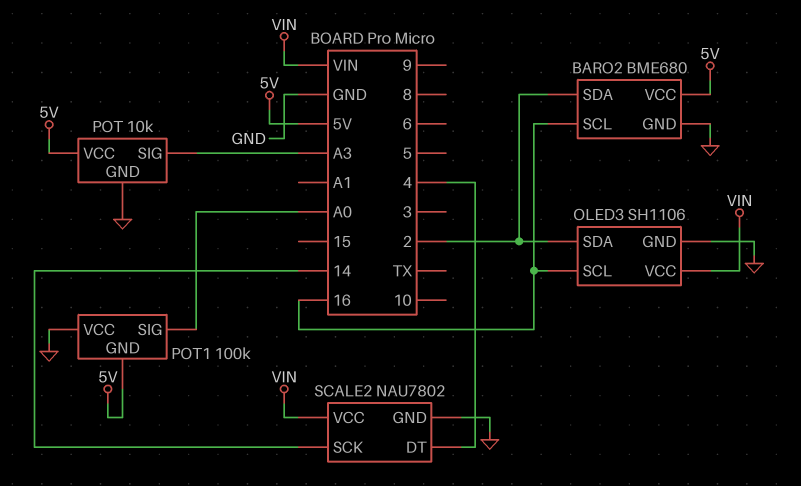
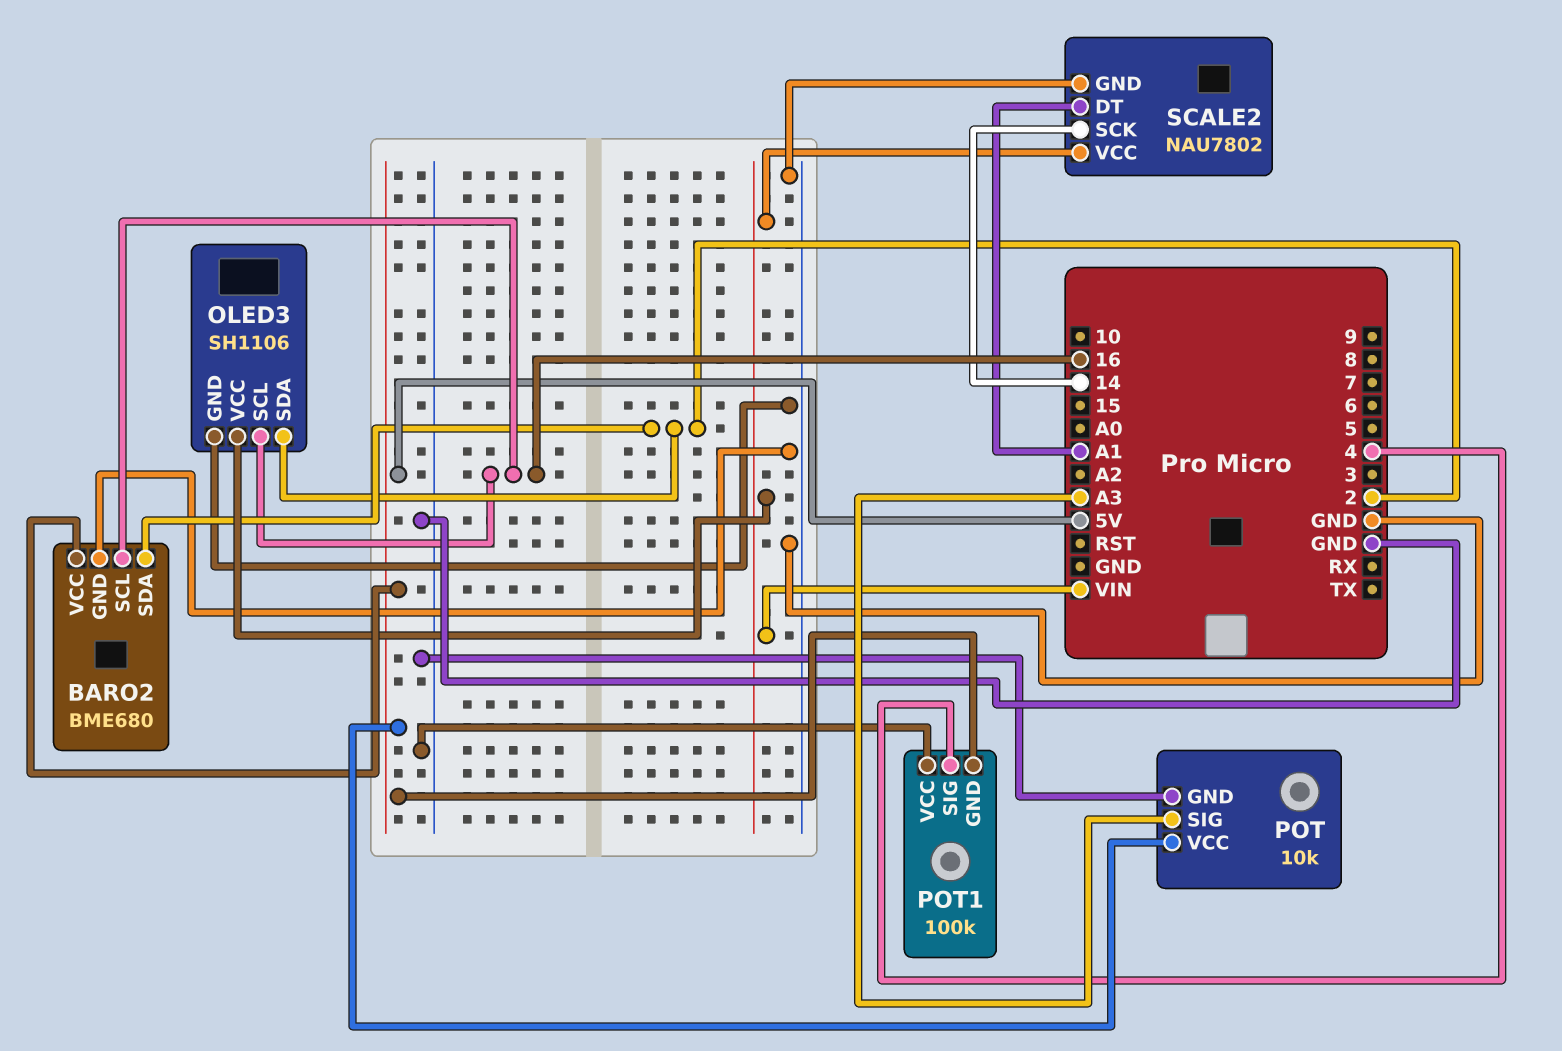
POT1 pin SIG: A0 -> 4
SCALE2 pin DT: 4 -> A1

